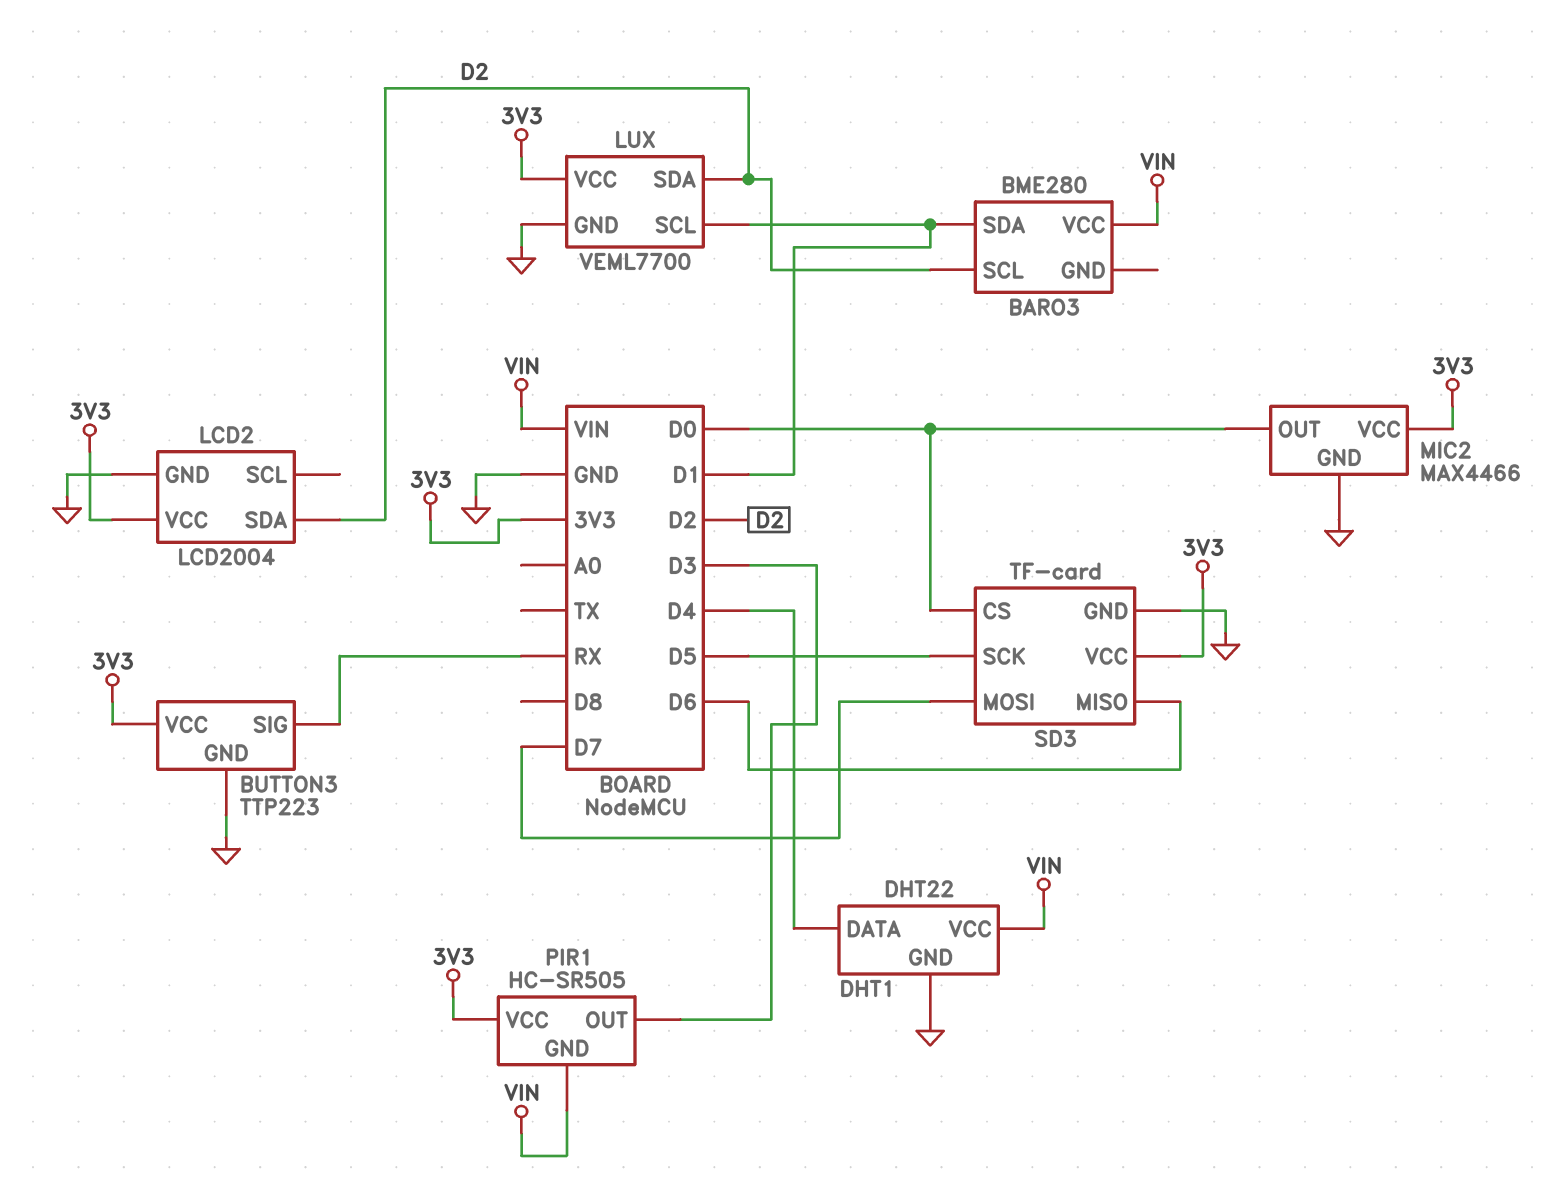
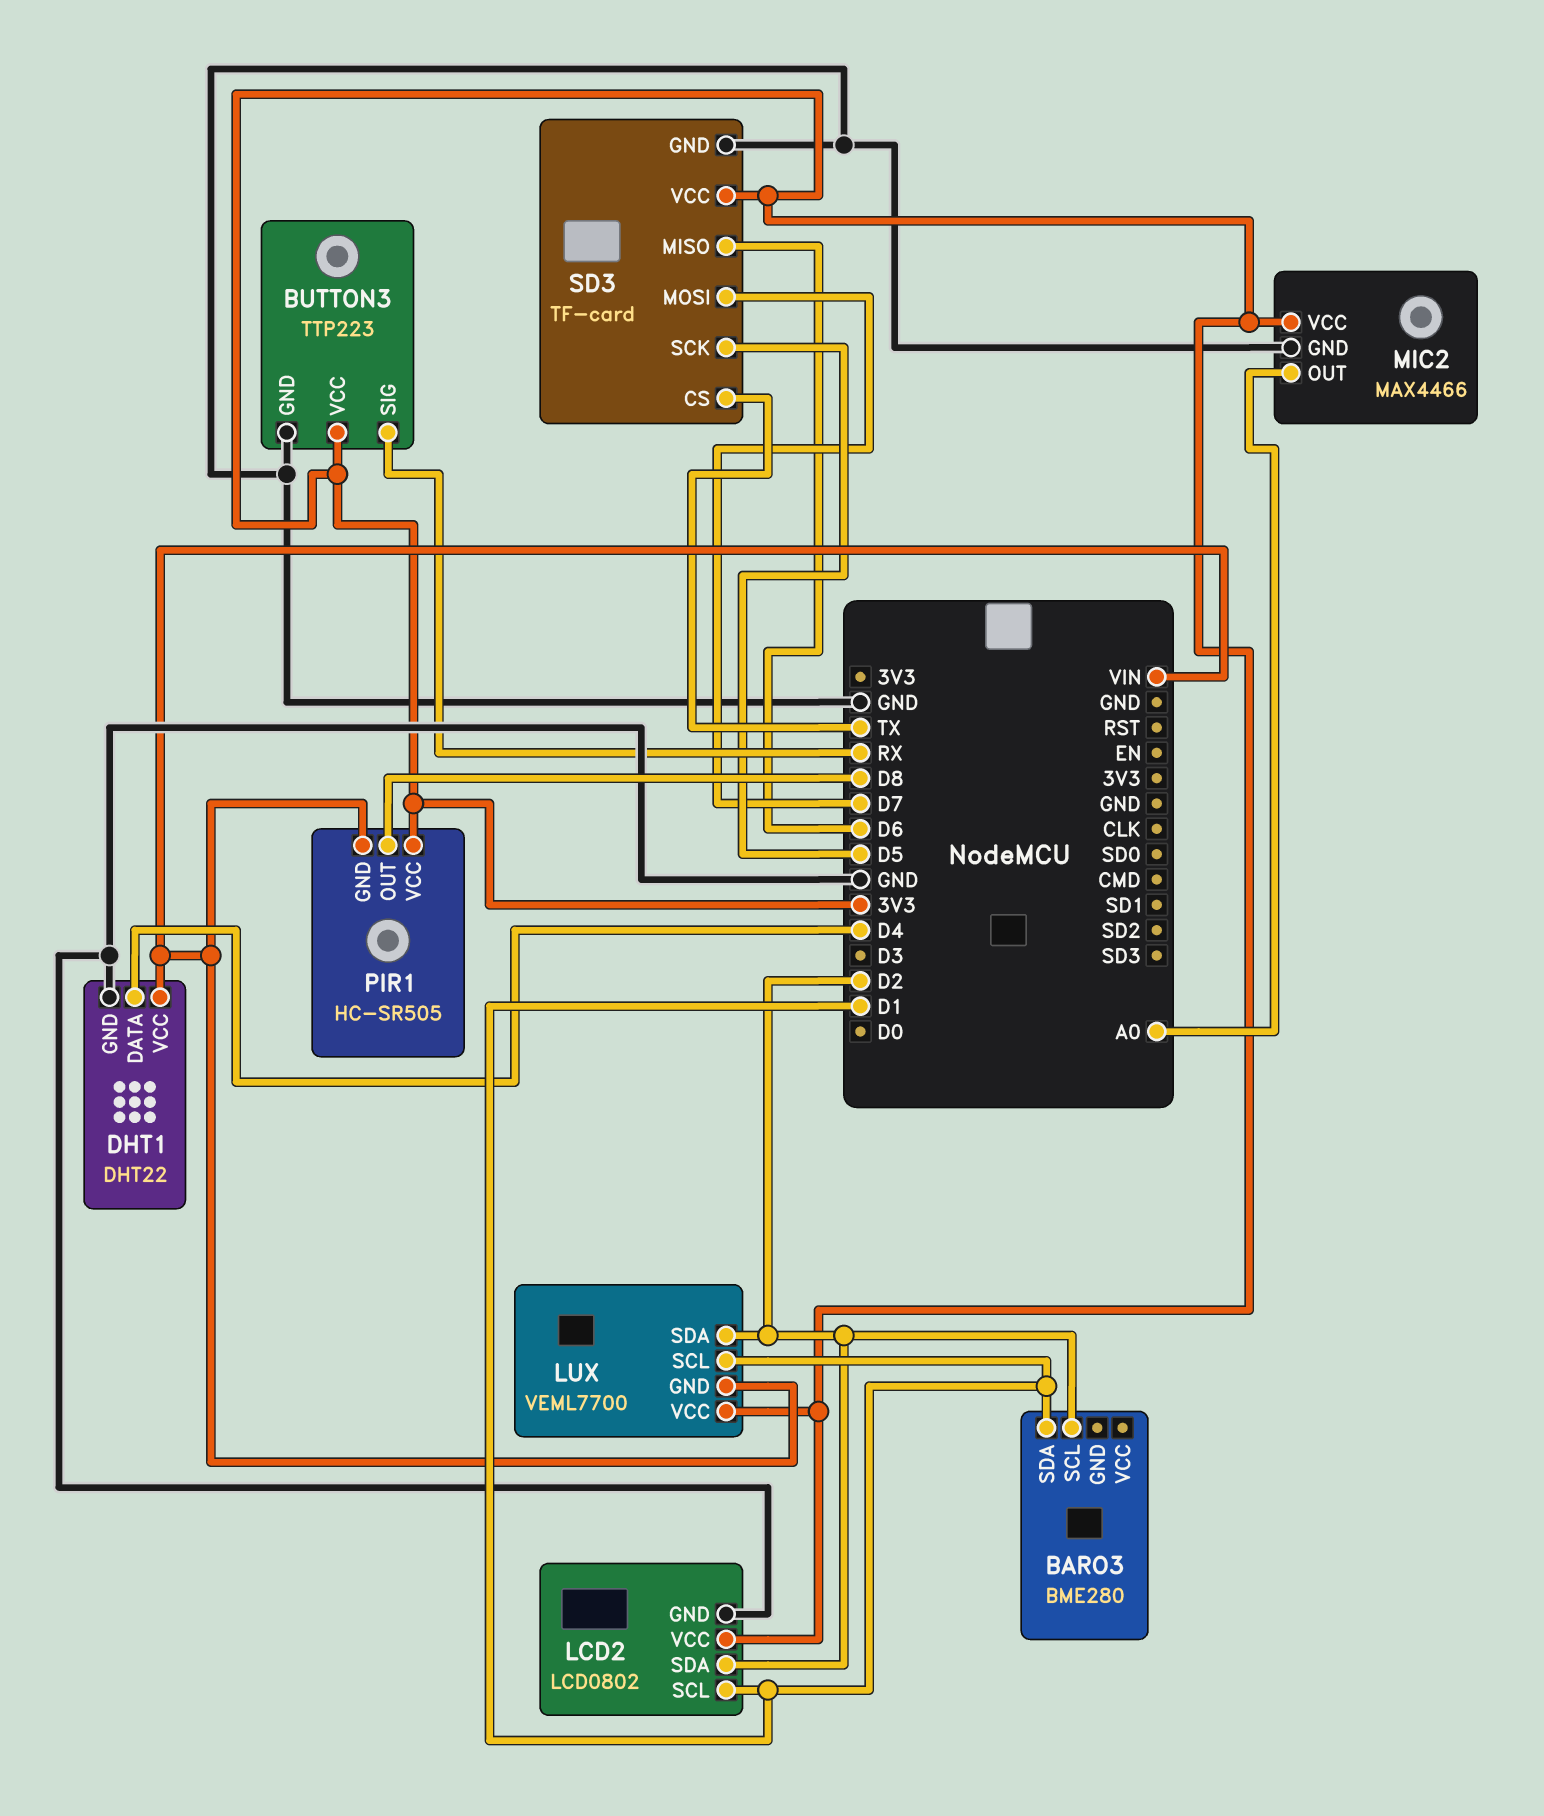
BARO3 pin VCC: VIN -> none
LCD2: LCD2004 -> LCD0802
LCD2 pin SCL: none -> D1
LUX pin GND: GND -> VIN
MIC2 pin OUT: D0 -> A0
PIR1 pin OUT: D3 -> D8
SD3 pin CS: D0 -> TX

